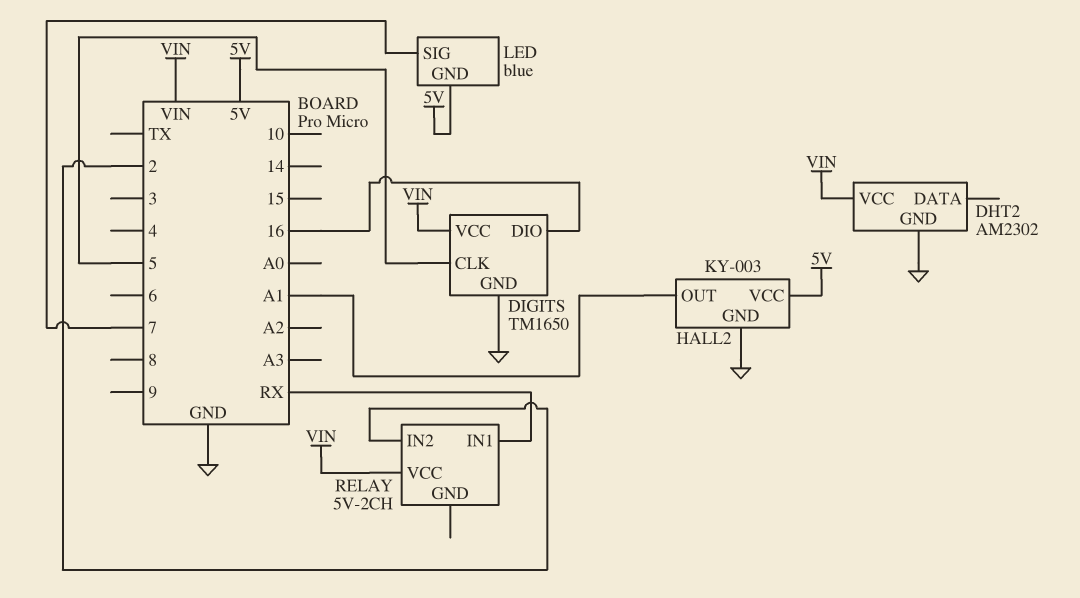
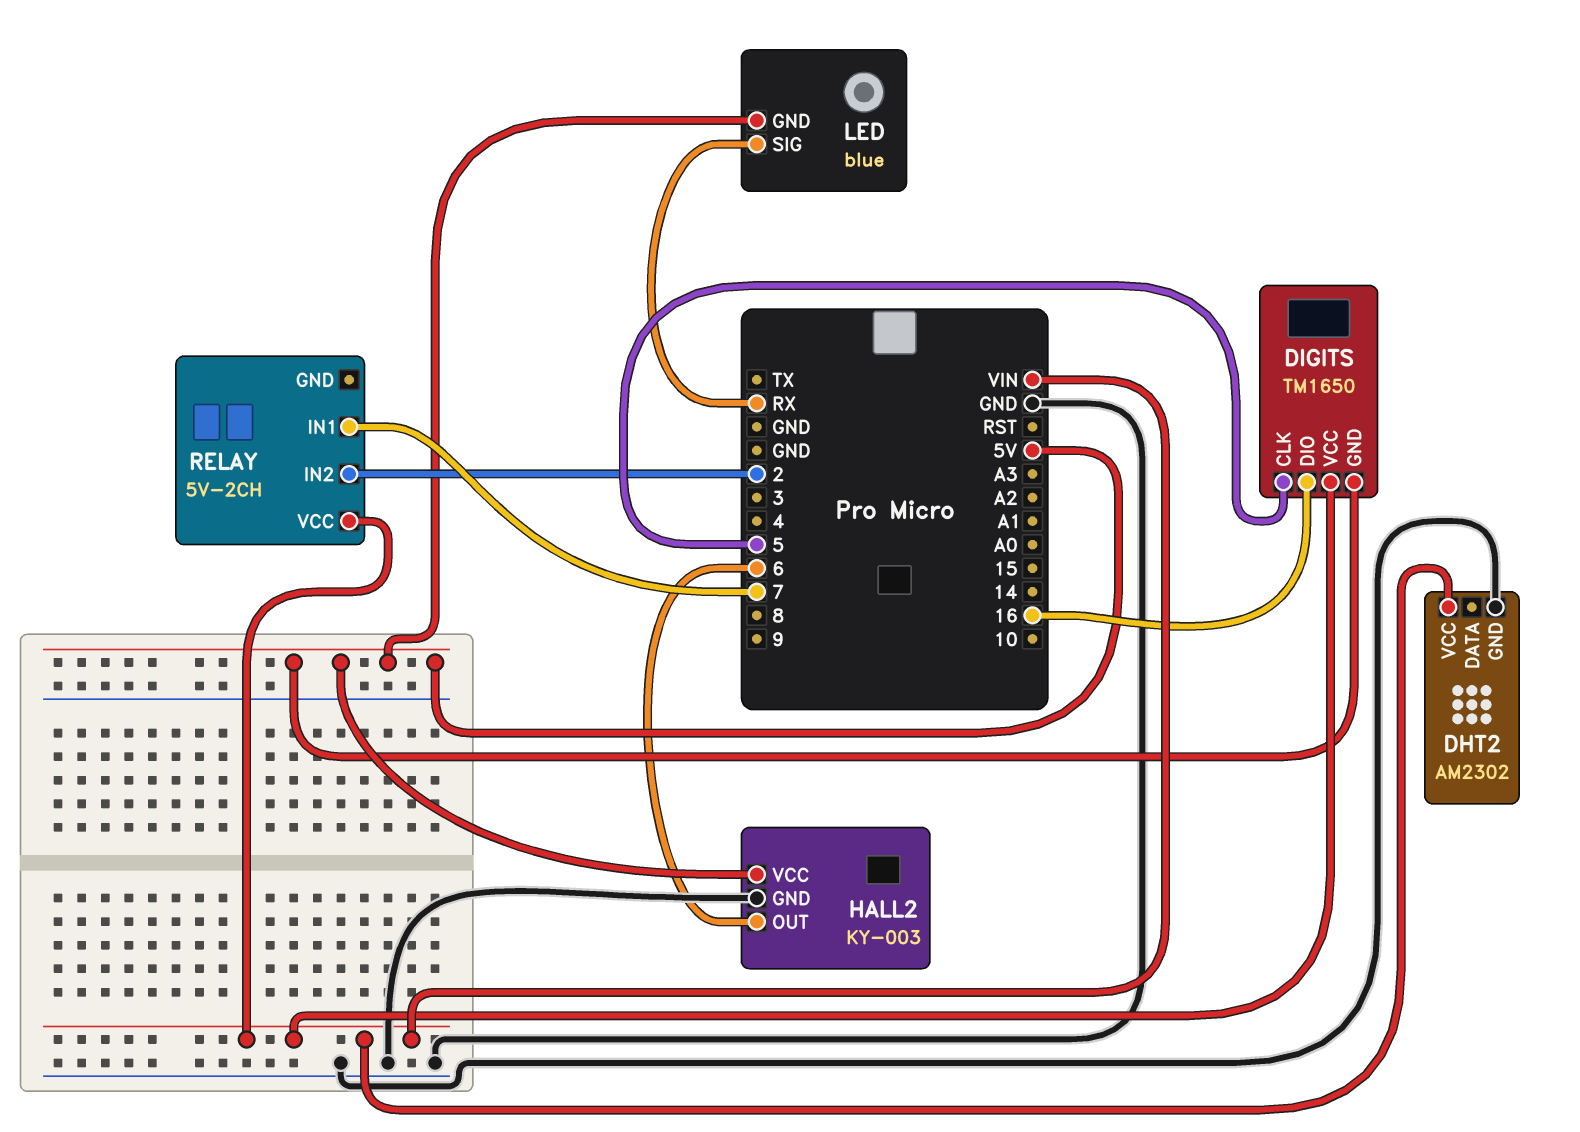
DIGITS pin GND: GND -> 5V
HALL2 pin OUT: A1 -> 6
LED pin SIG: 7 -> RX
RELAY pin IN1: RX -> 7

